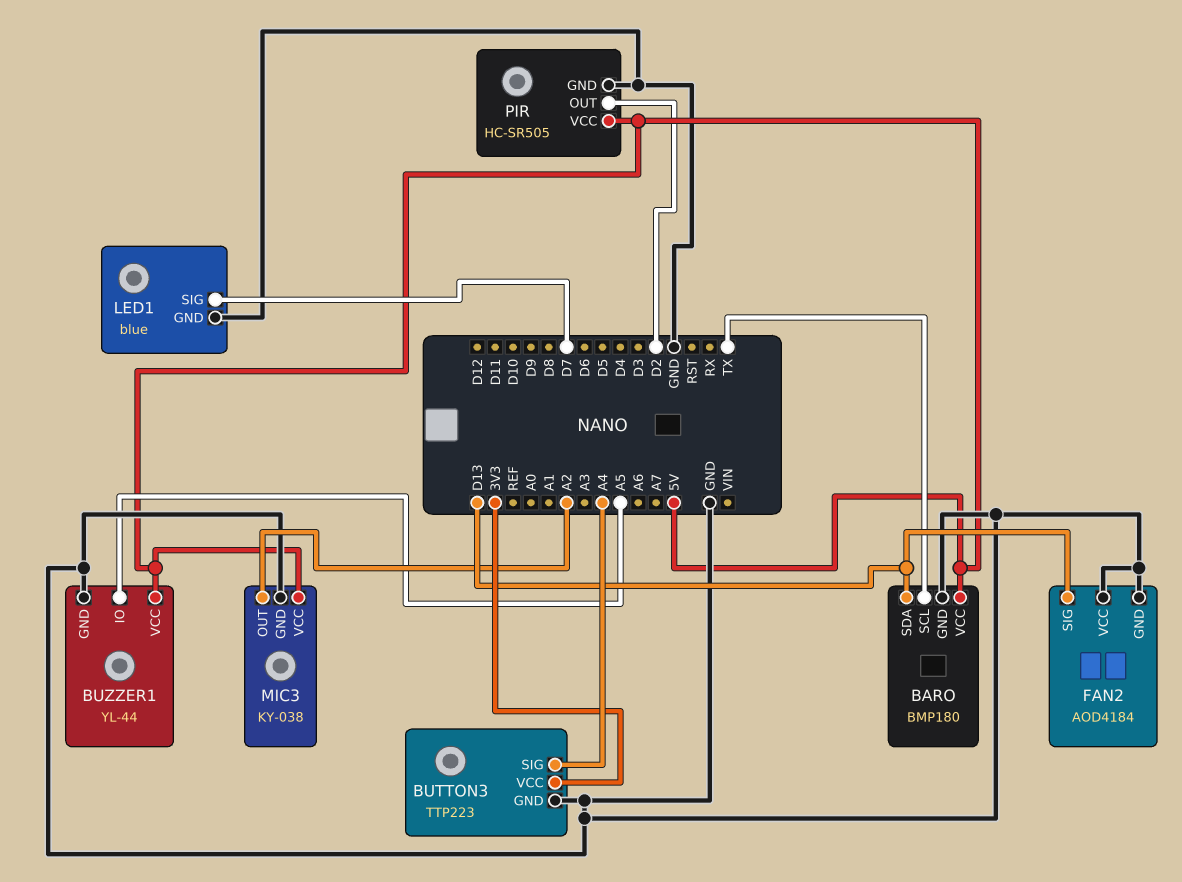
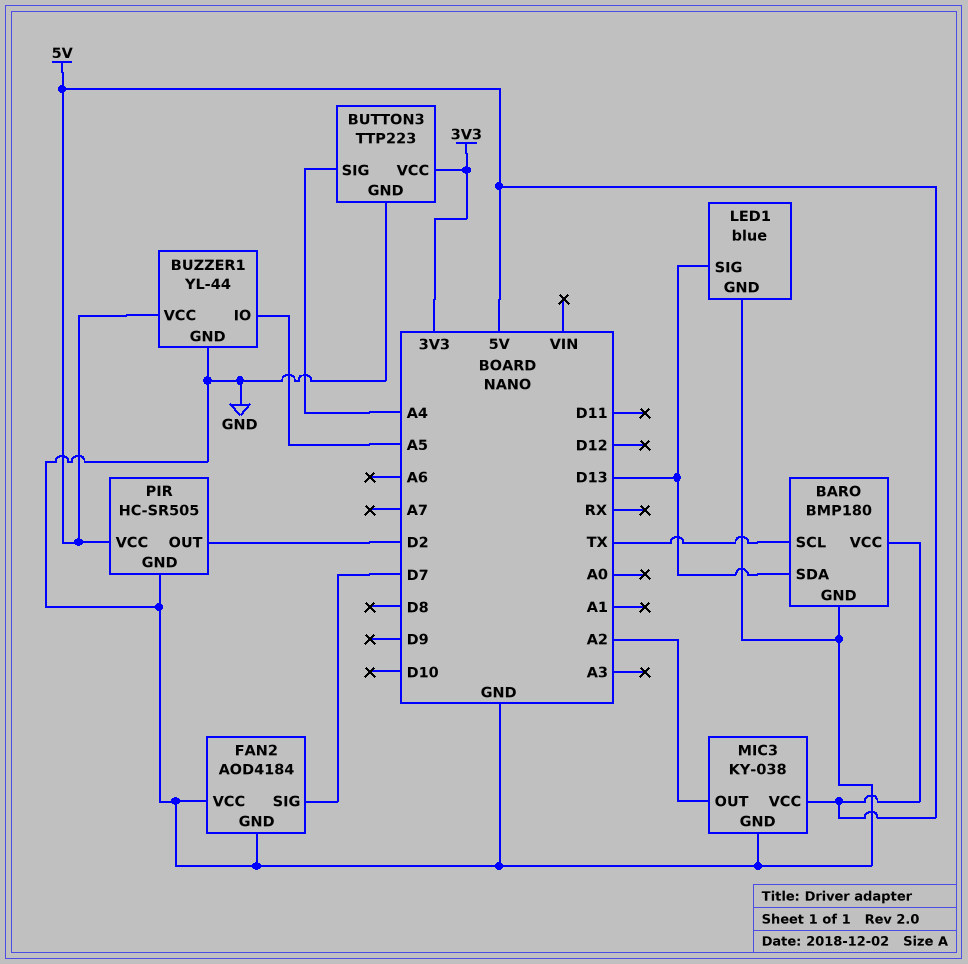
FAN2 pin SIG: D13 -> D7
LED1 pin SIG: D7 -> D13

